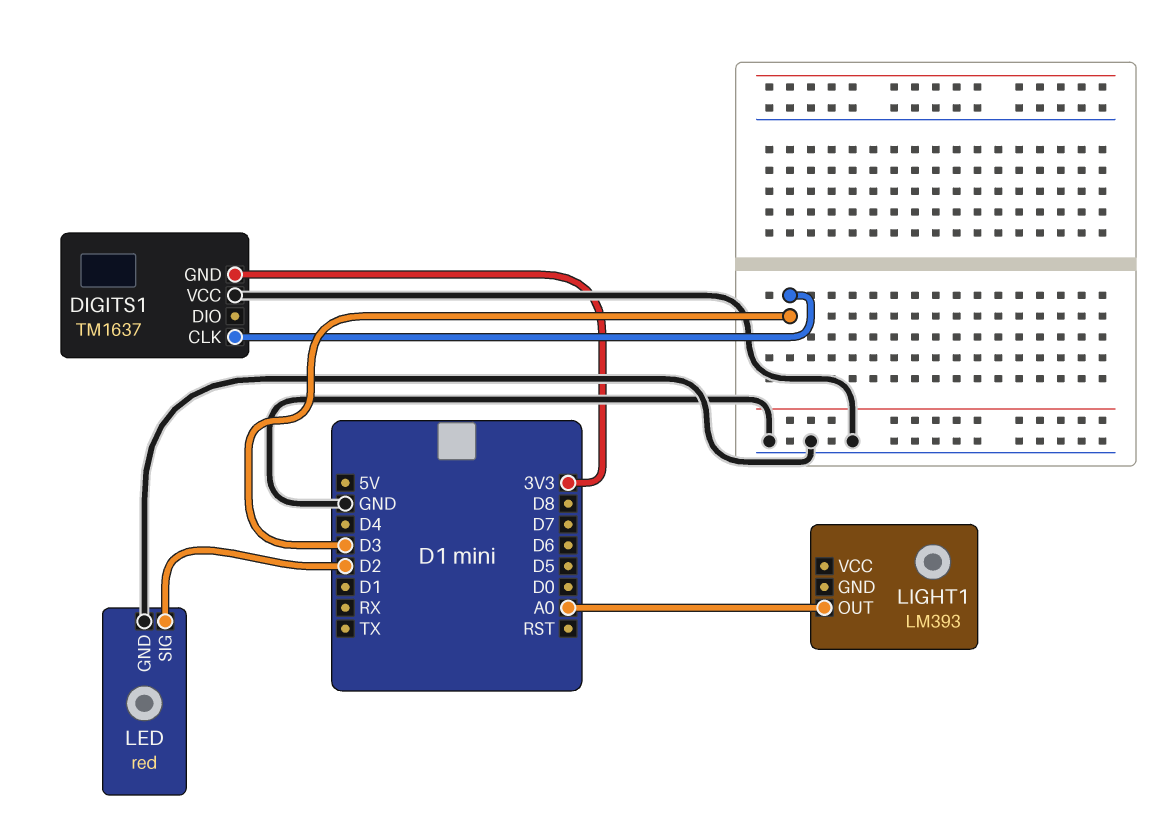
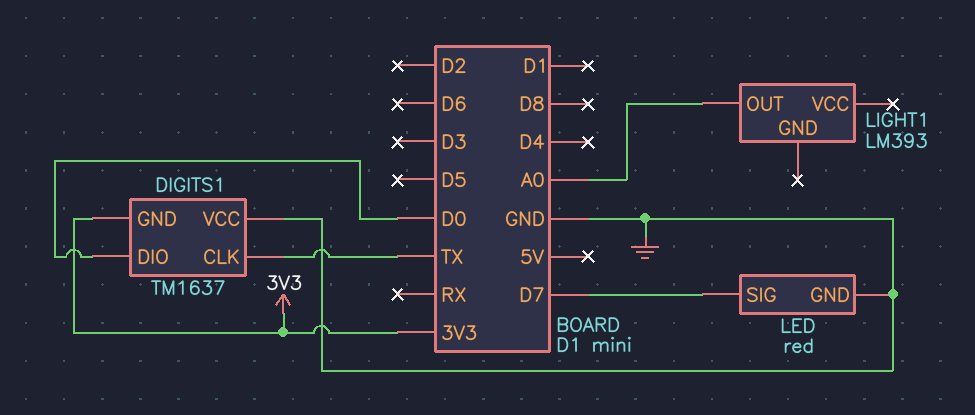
DIGITS1 pin CLK: D3 -> TX
DIGITS1 pin DIO: none -> D0
LED pin SIG: D2 -> D7

